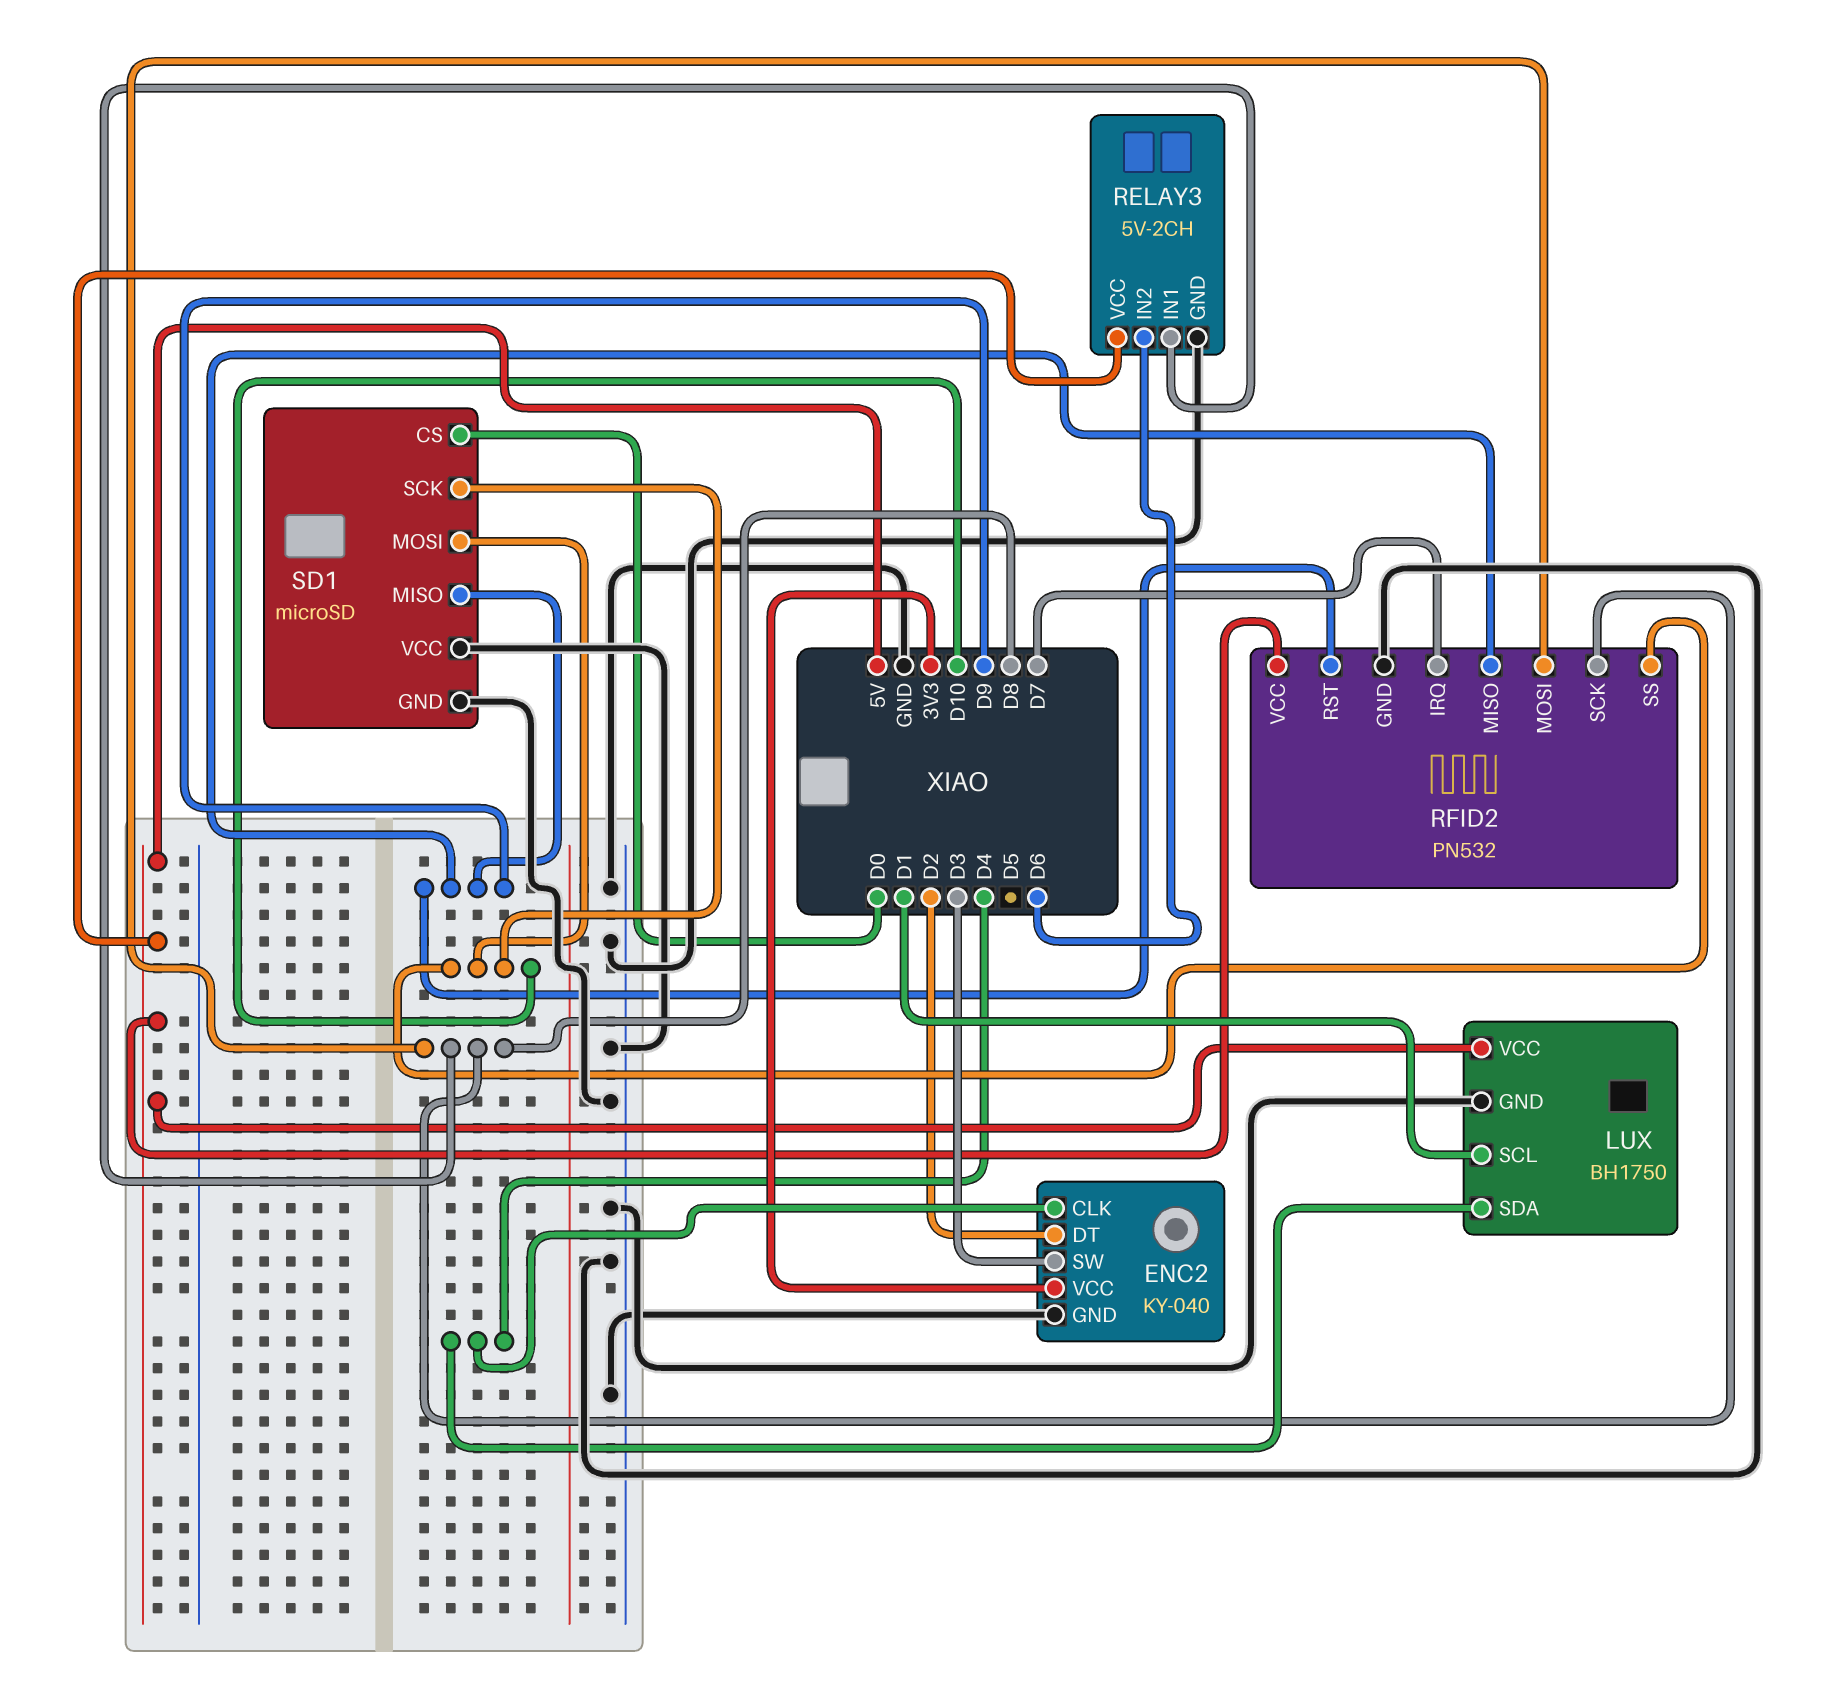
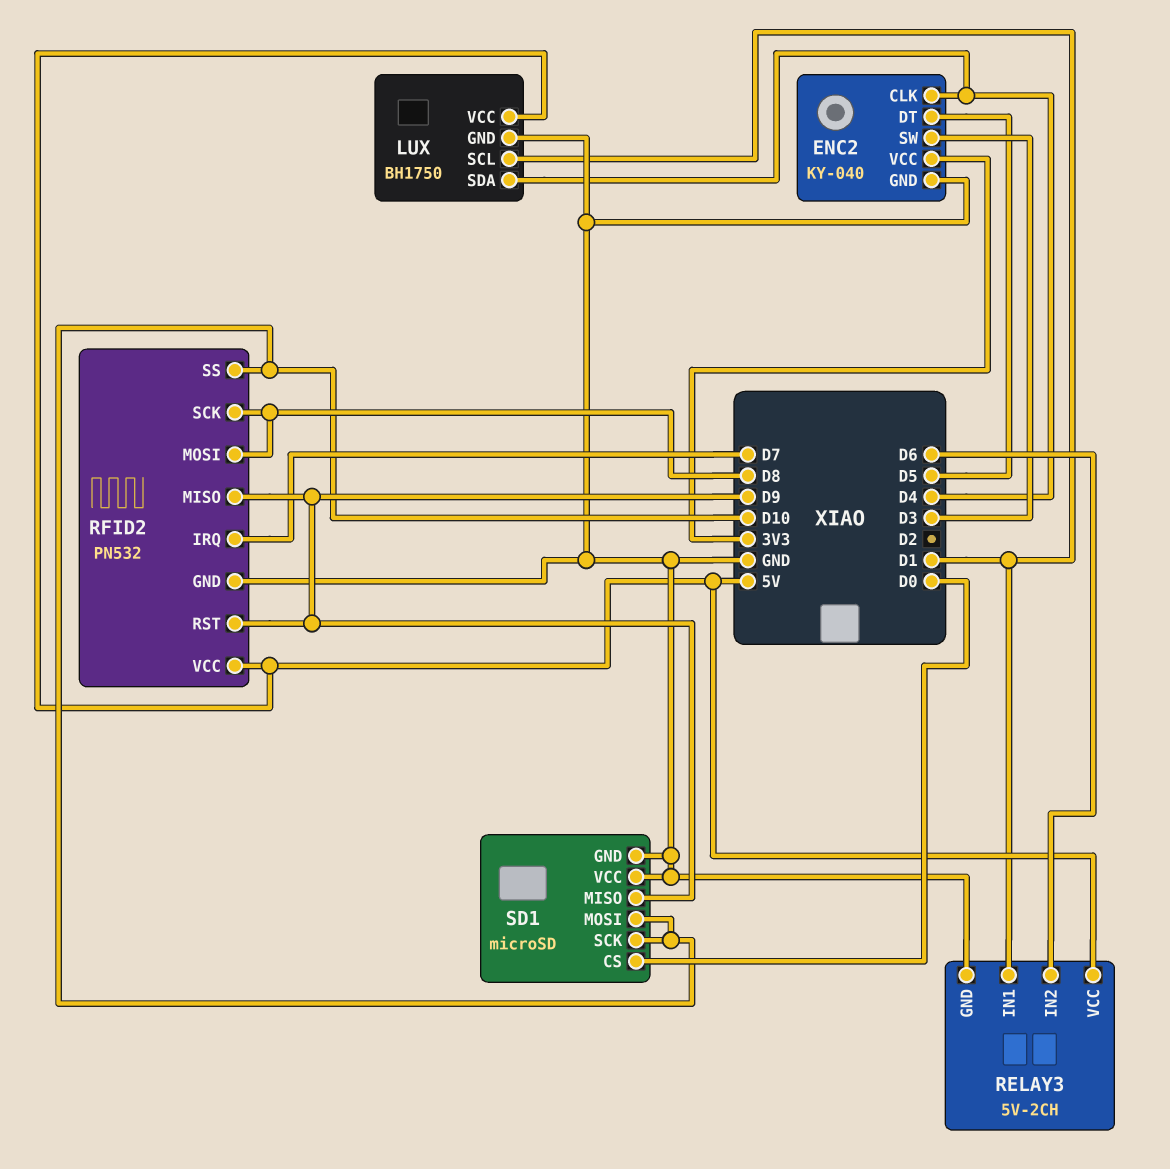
ENC2 pin DT: D2 -> D5
RELAY3 pin IN1: D8 -> D1

